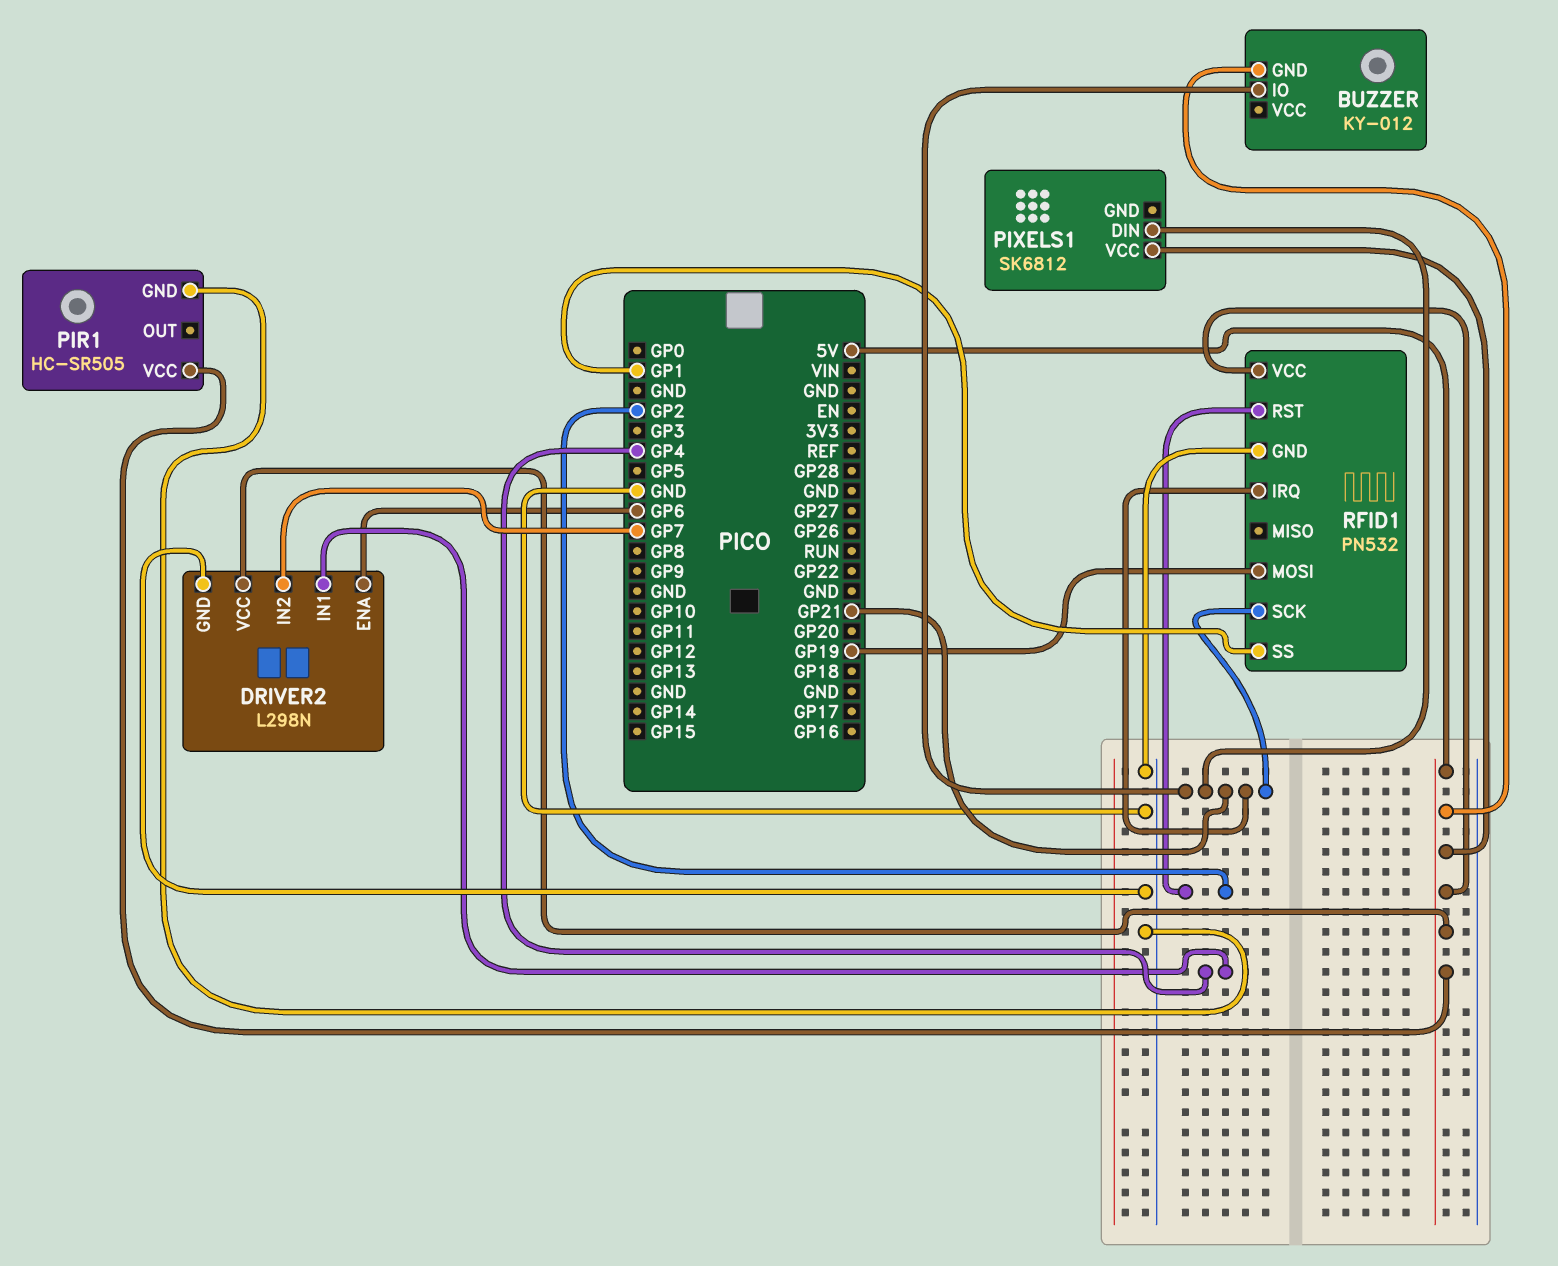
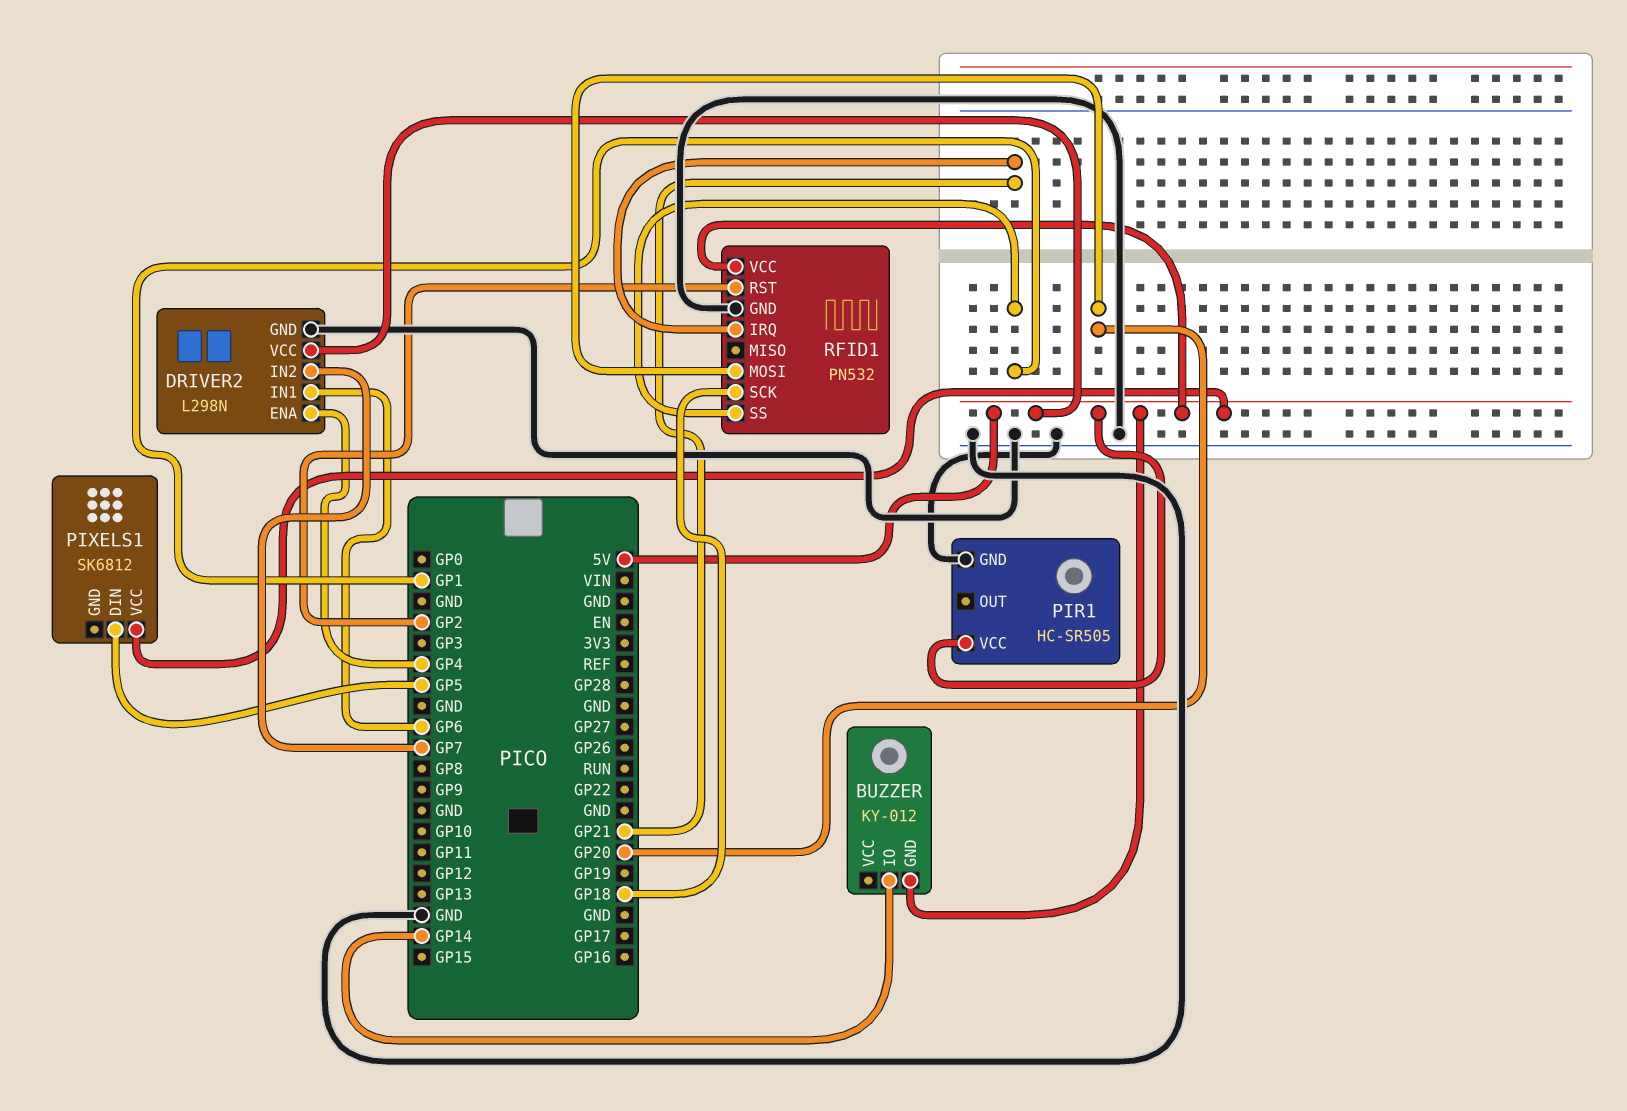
BUZZER pin IO: GP21 -> GP14
DRIVER2 pin ENA: GP6 -> GP4
DRIVER2 pin IN1: GP4 -> GP6
PIXELS1 pin DIN: GP21 -> GP5
RFID1 pin MOSI: GP19 -> GP20
RFID1 pin SCK: GP21 -> GP18

